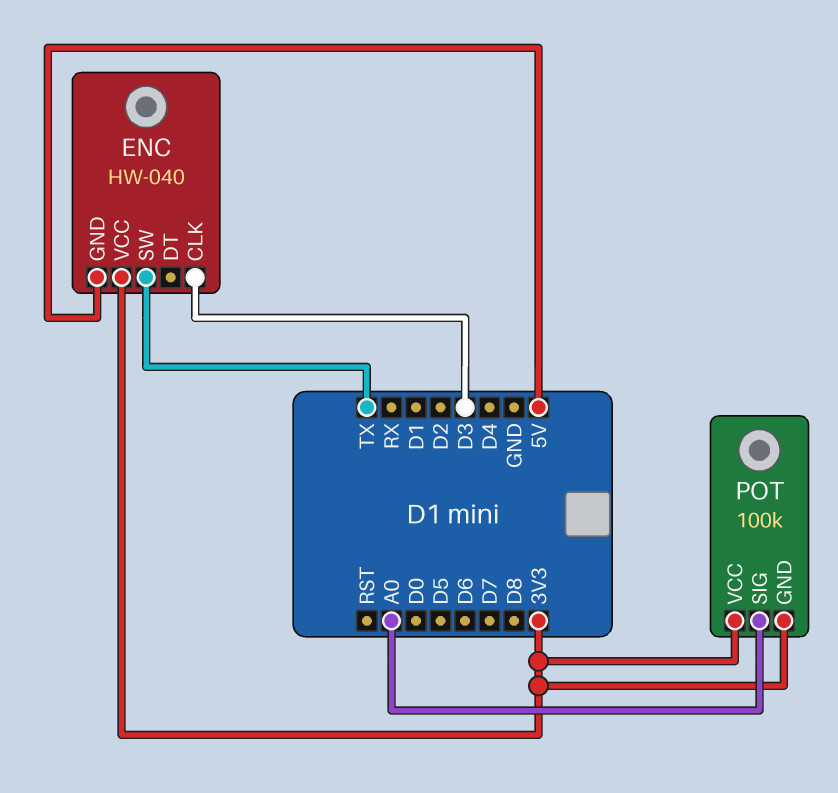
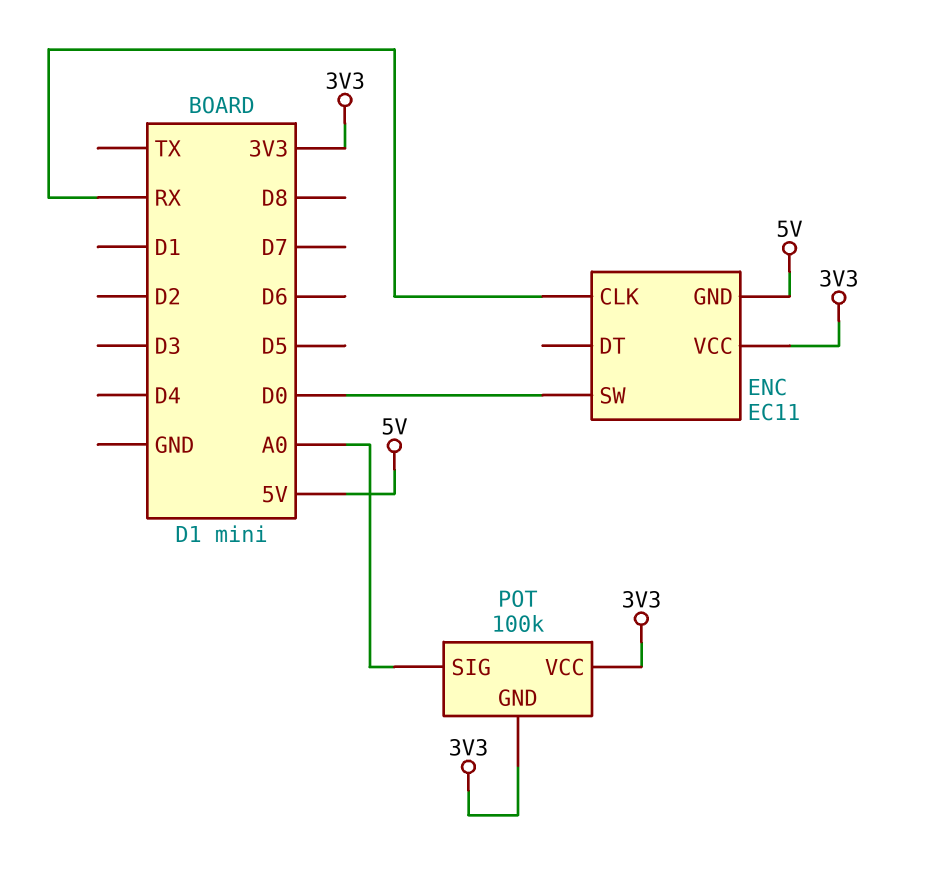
ENC: HW-040 -> EC11
ENC pin CLK: D3 -> RX
ENC pin SW: TX -> D0

